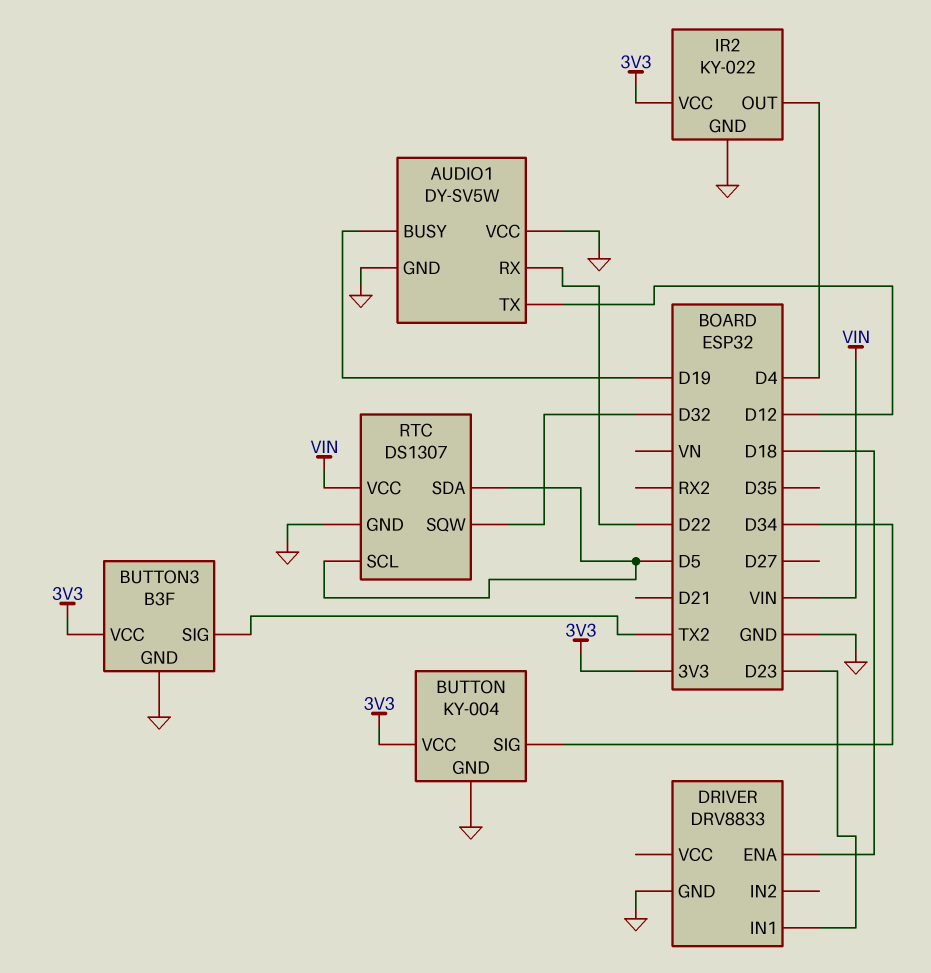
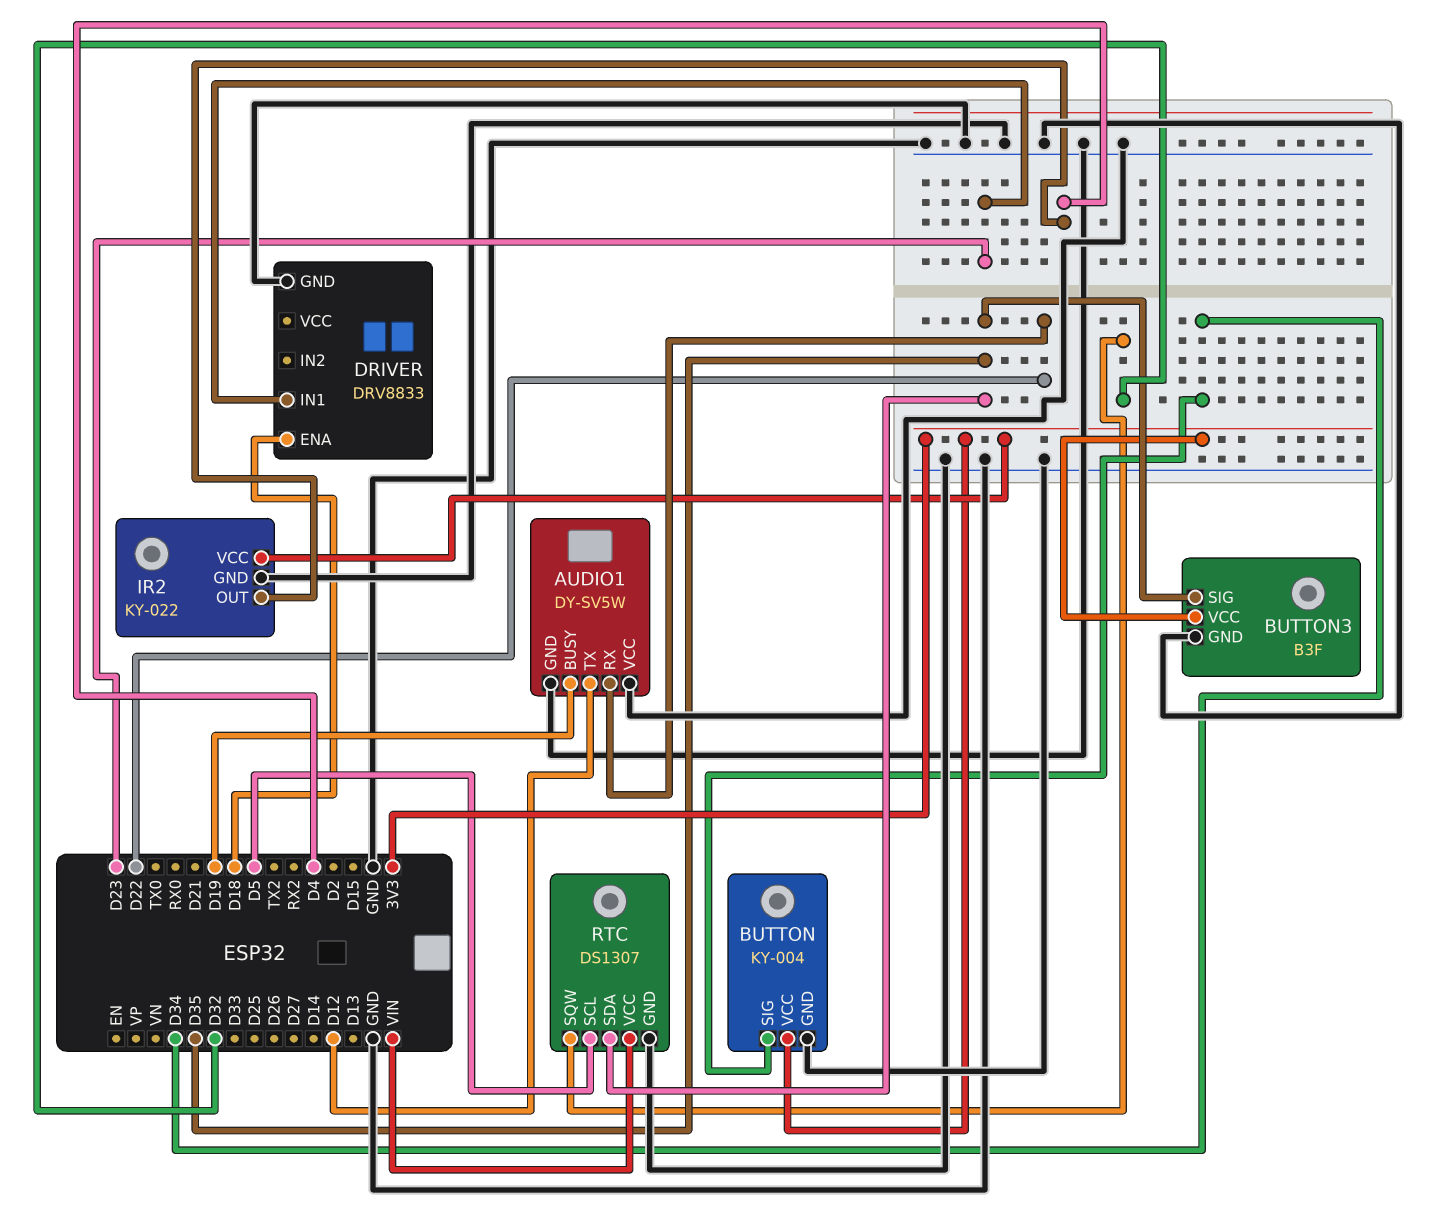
BUTTON3 pin SIG: TX2 -> D35
RTC pin SDA: D5 -> D35

